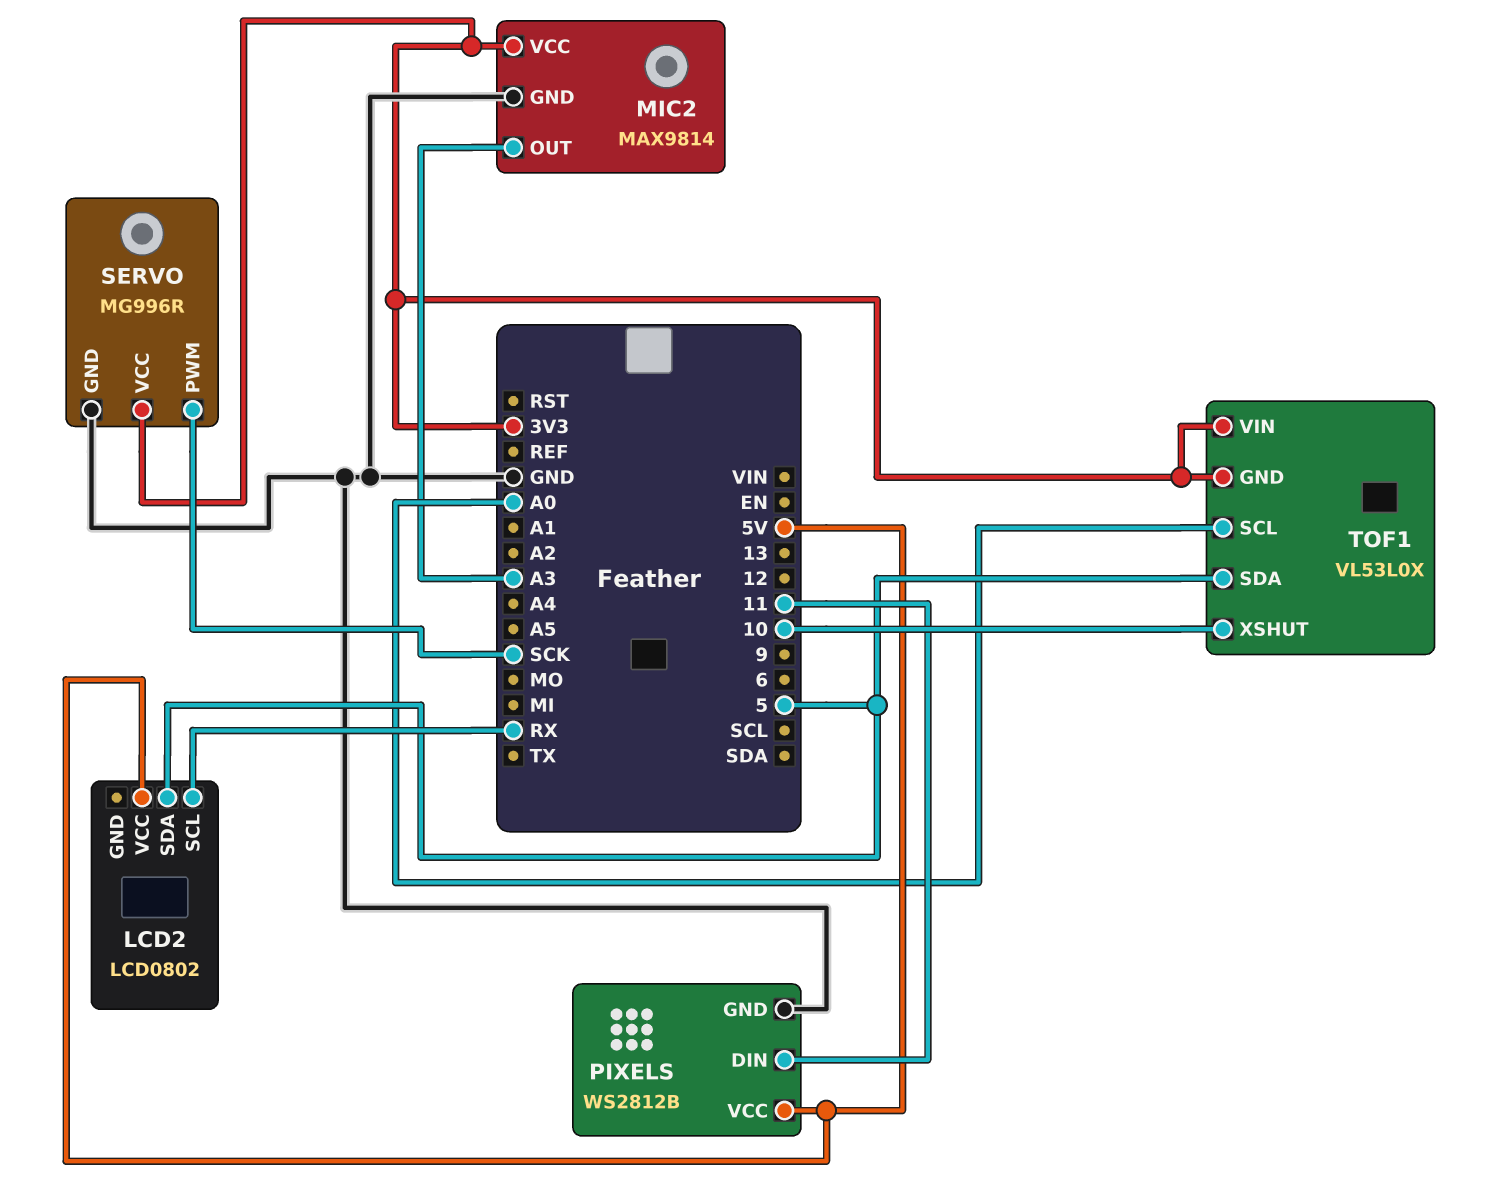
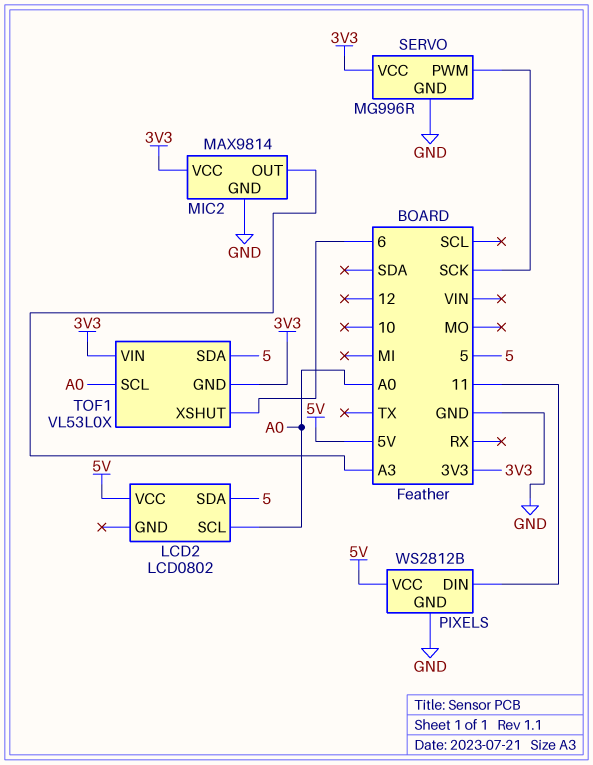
LCD2 pin SCL: RX -> A0
TOF1 pin XSHUT: 10 -> 6

